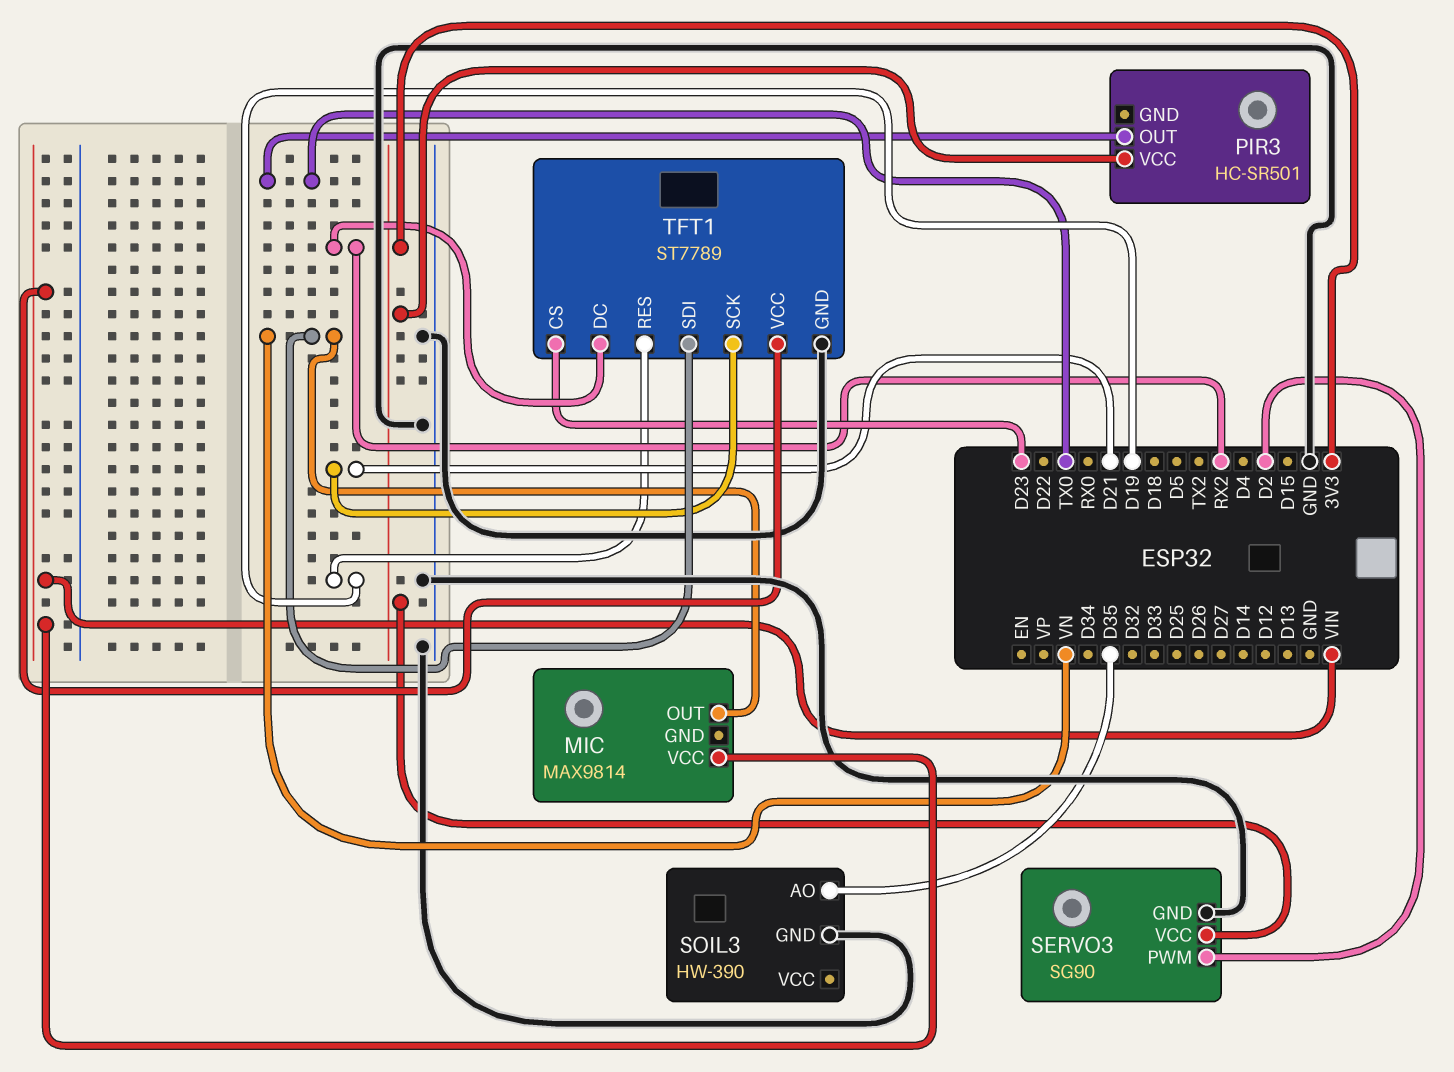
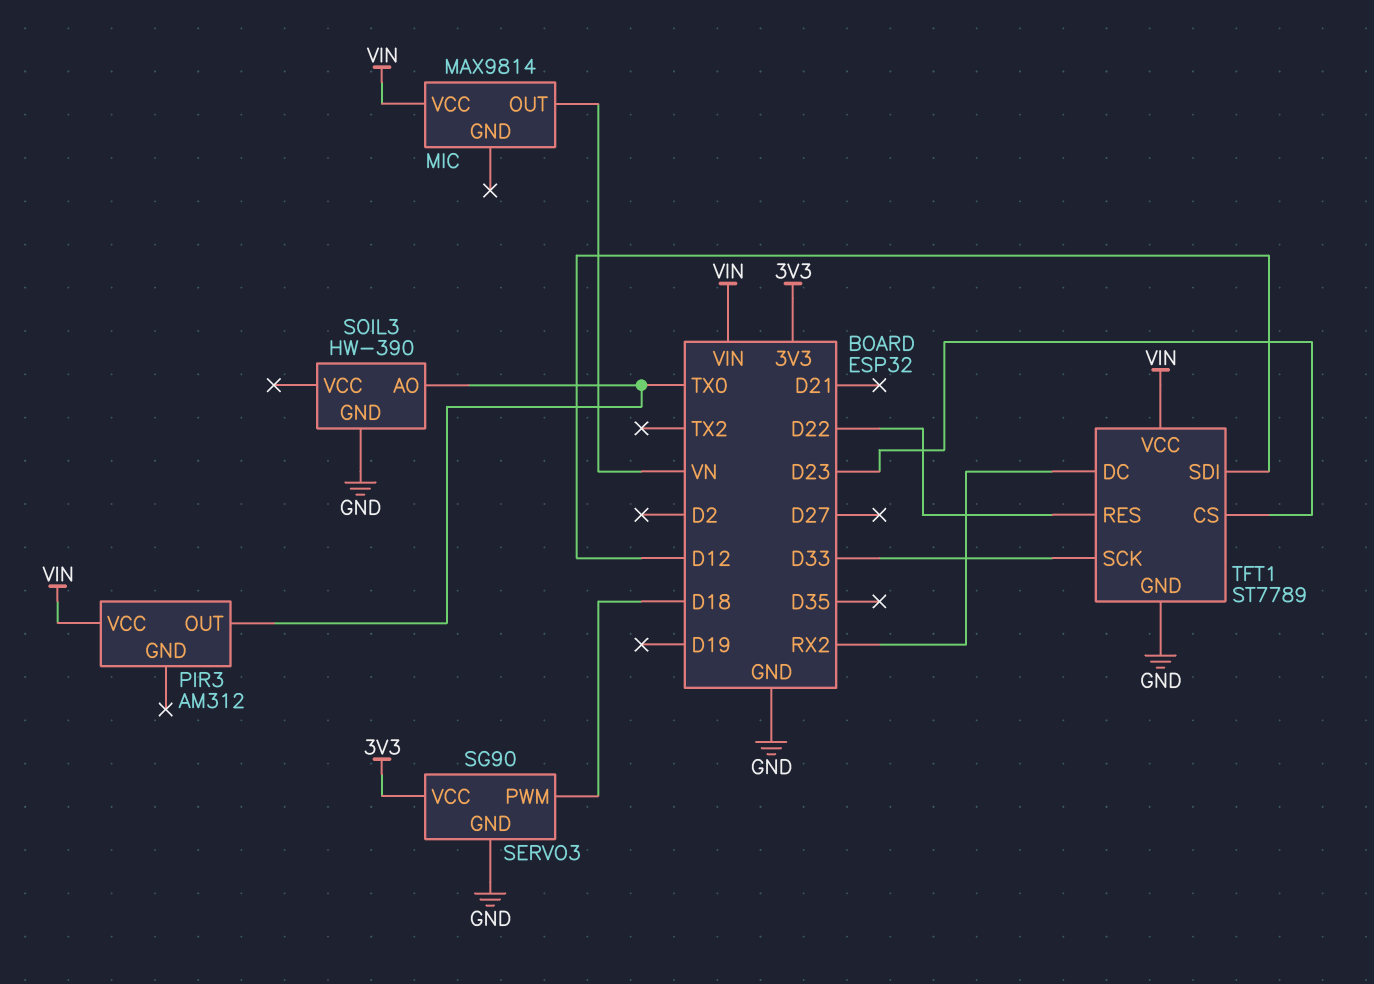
PIR3: HC-SR501 -> AM312
PIR3 pin VCC: 3V3 -> VIN
SERVO3 pin PWM: D2 -> D18
SOIL3 pin AO: D35 -> TX0
TFT1 pin RES: D19 -> D22
TFT1 pin SCK: D21 -> D33
TFT1 pin SDI: VN -> D12

